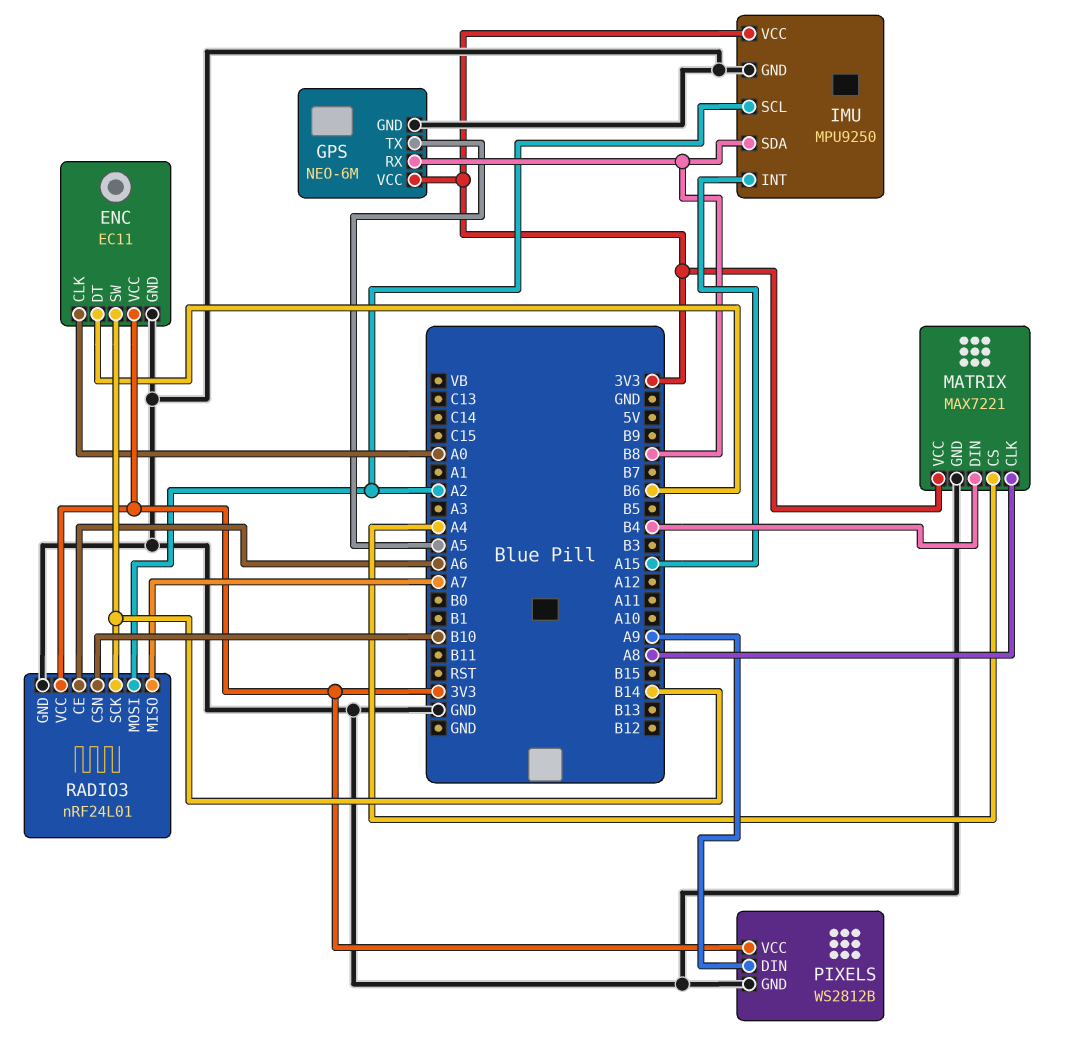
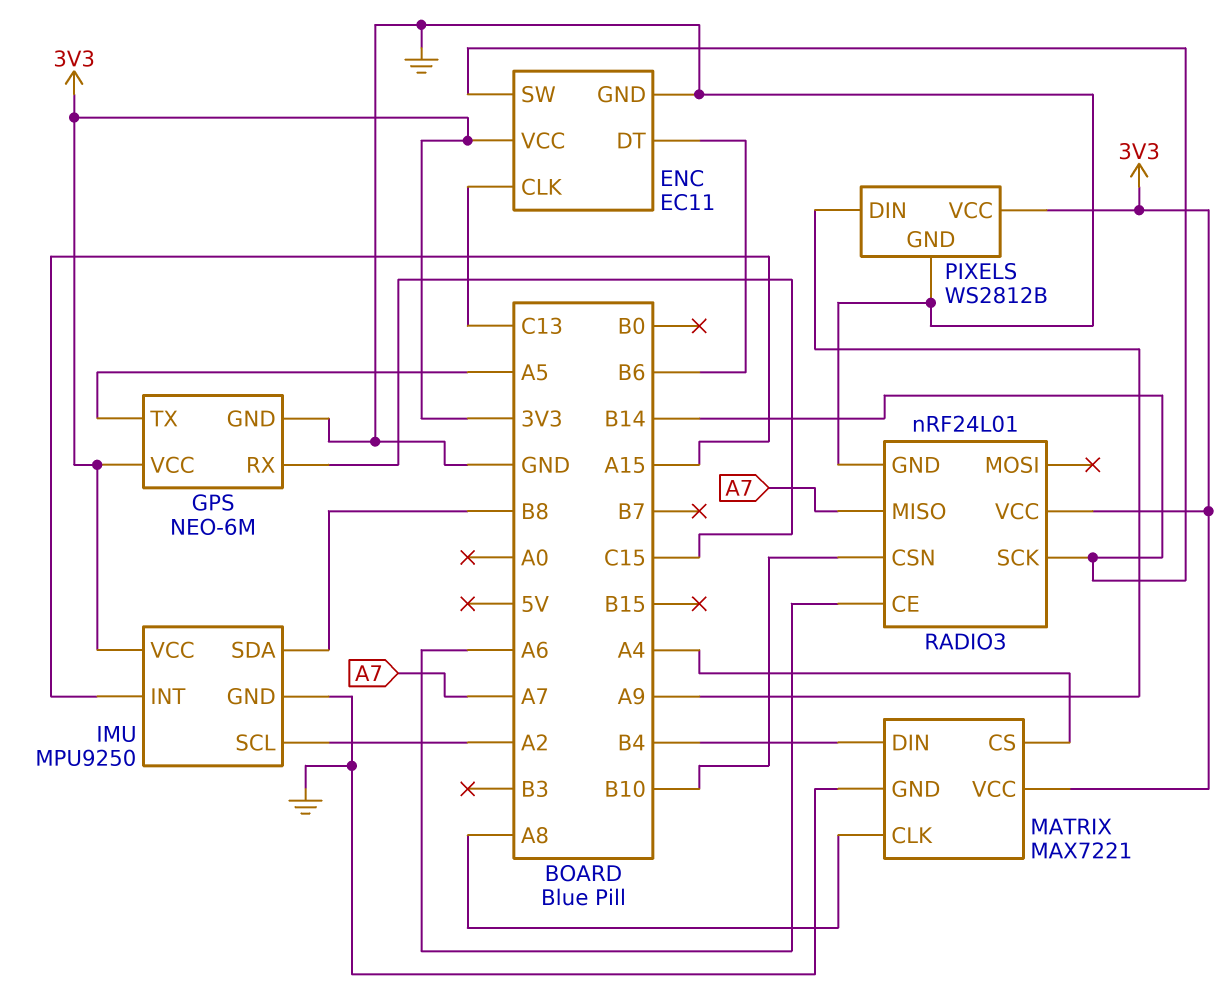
ENC pin CLK: A0 -> C13
GPS pin RX: B8 -> C15
RADIO3 pin MOSI: A2 -> none

